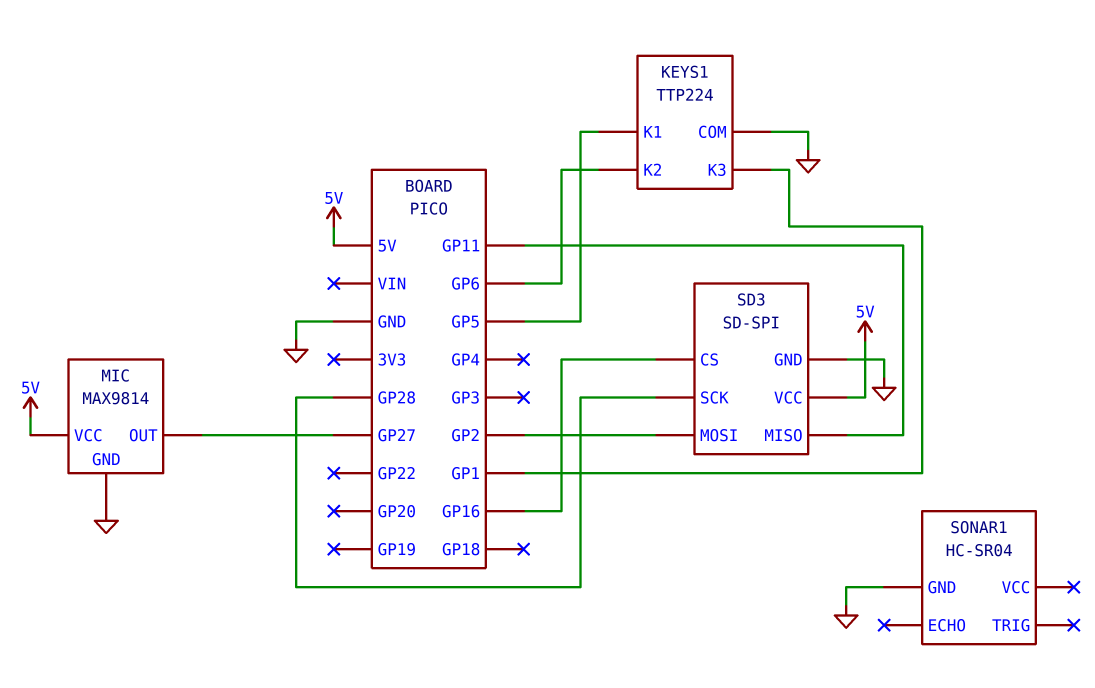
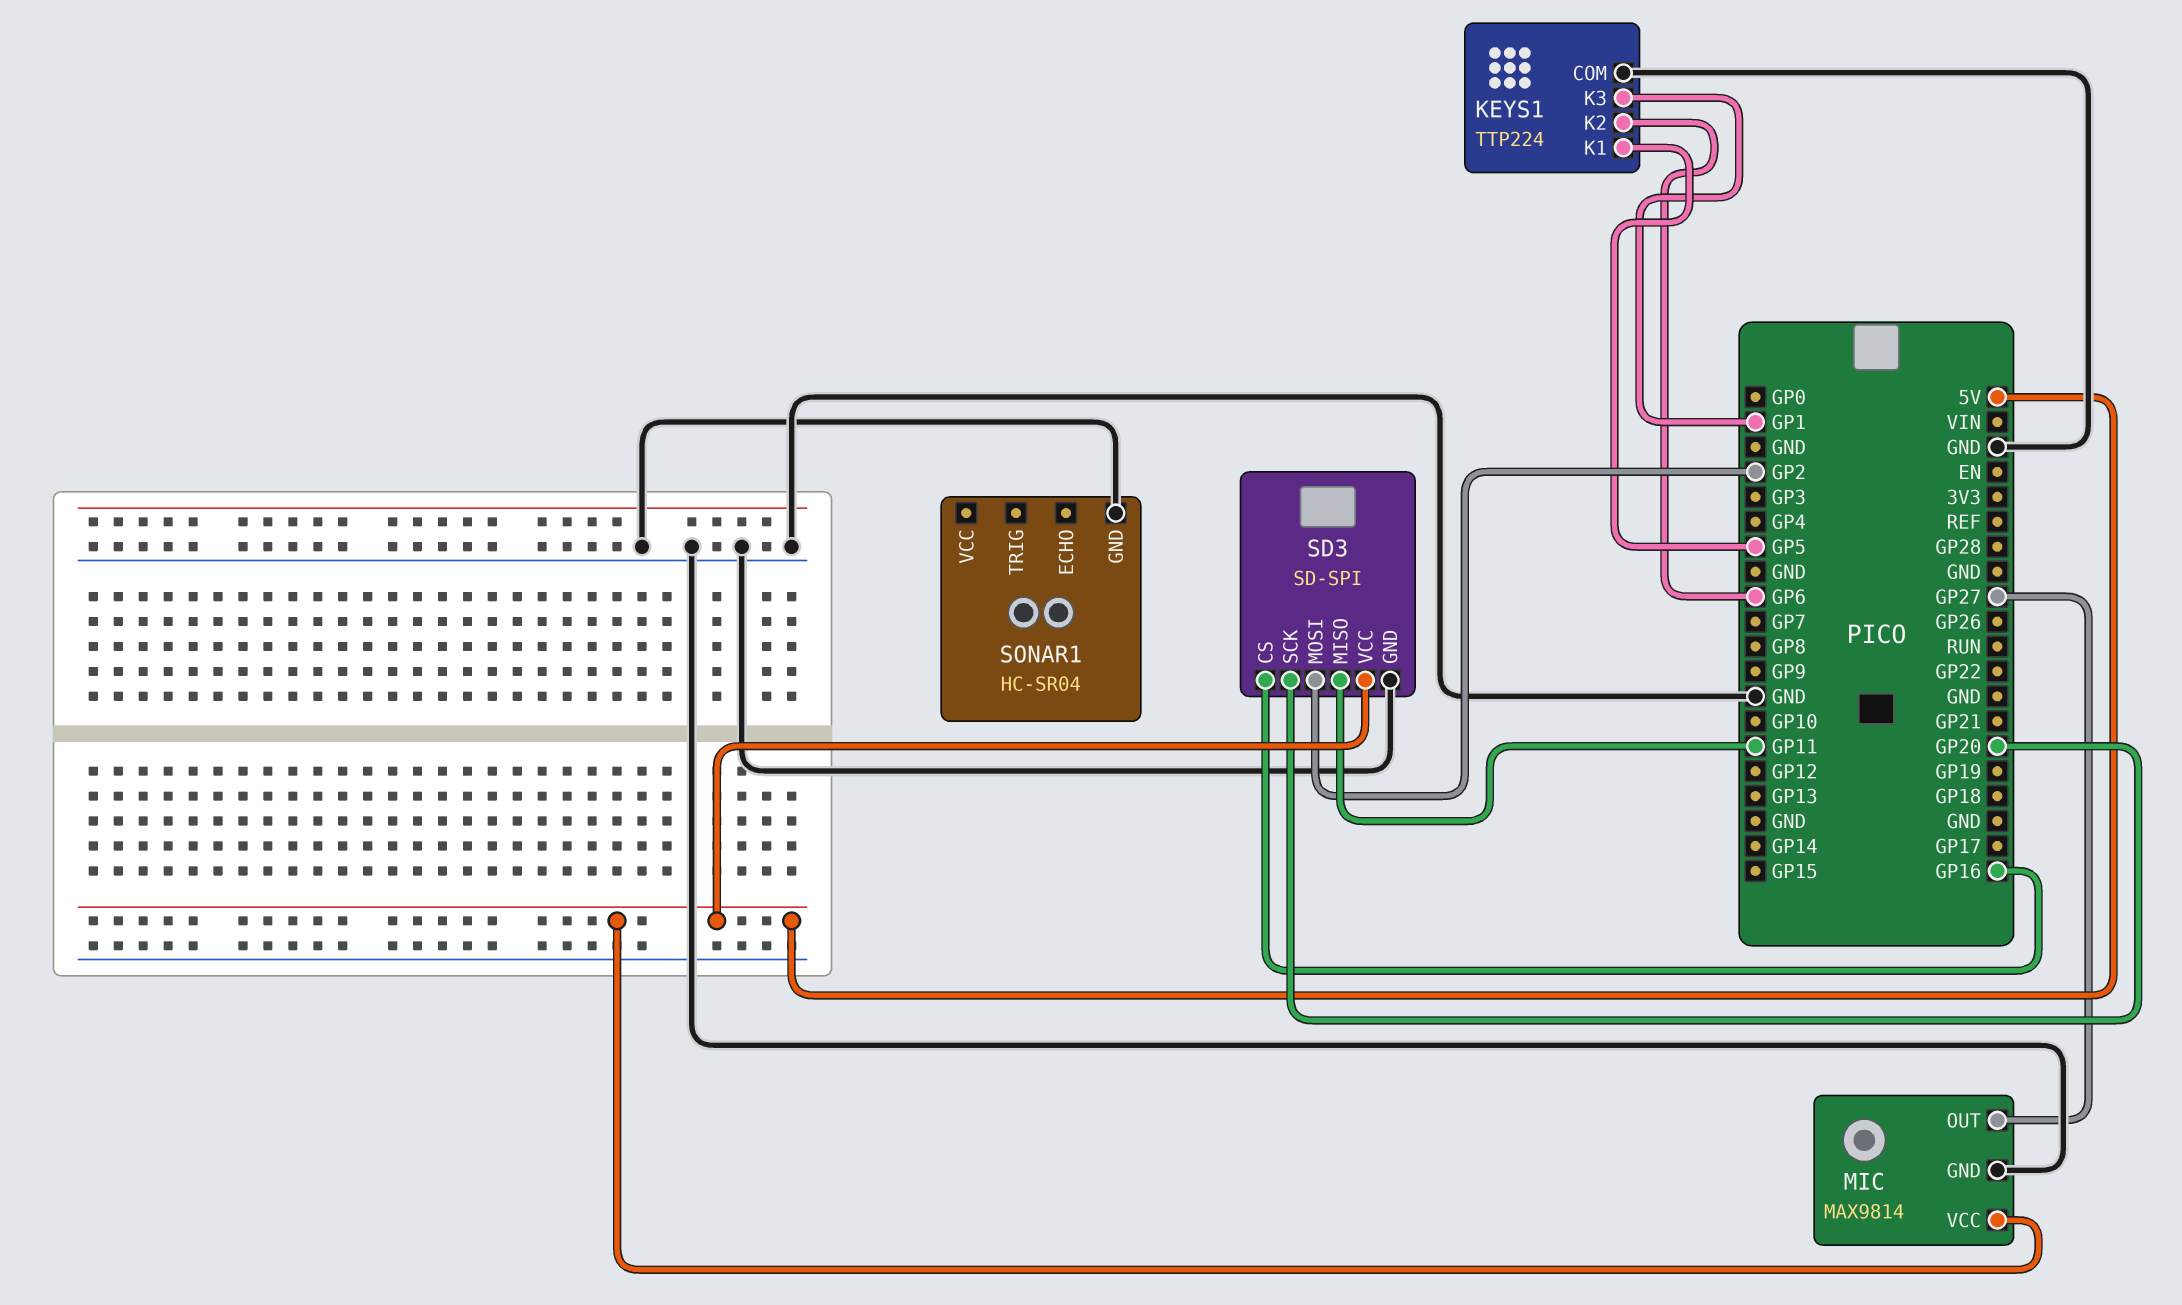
SD3 pin SCK: GP28 -> GP20

